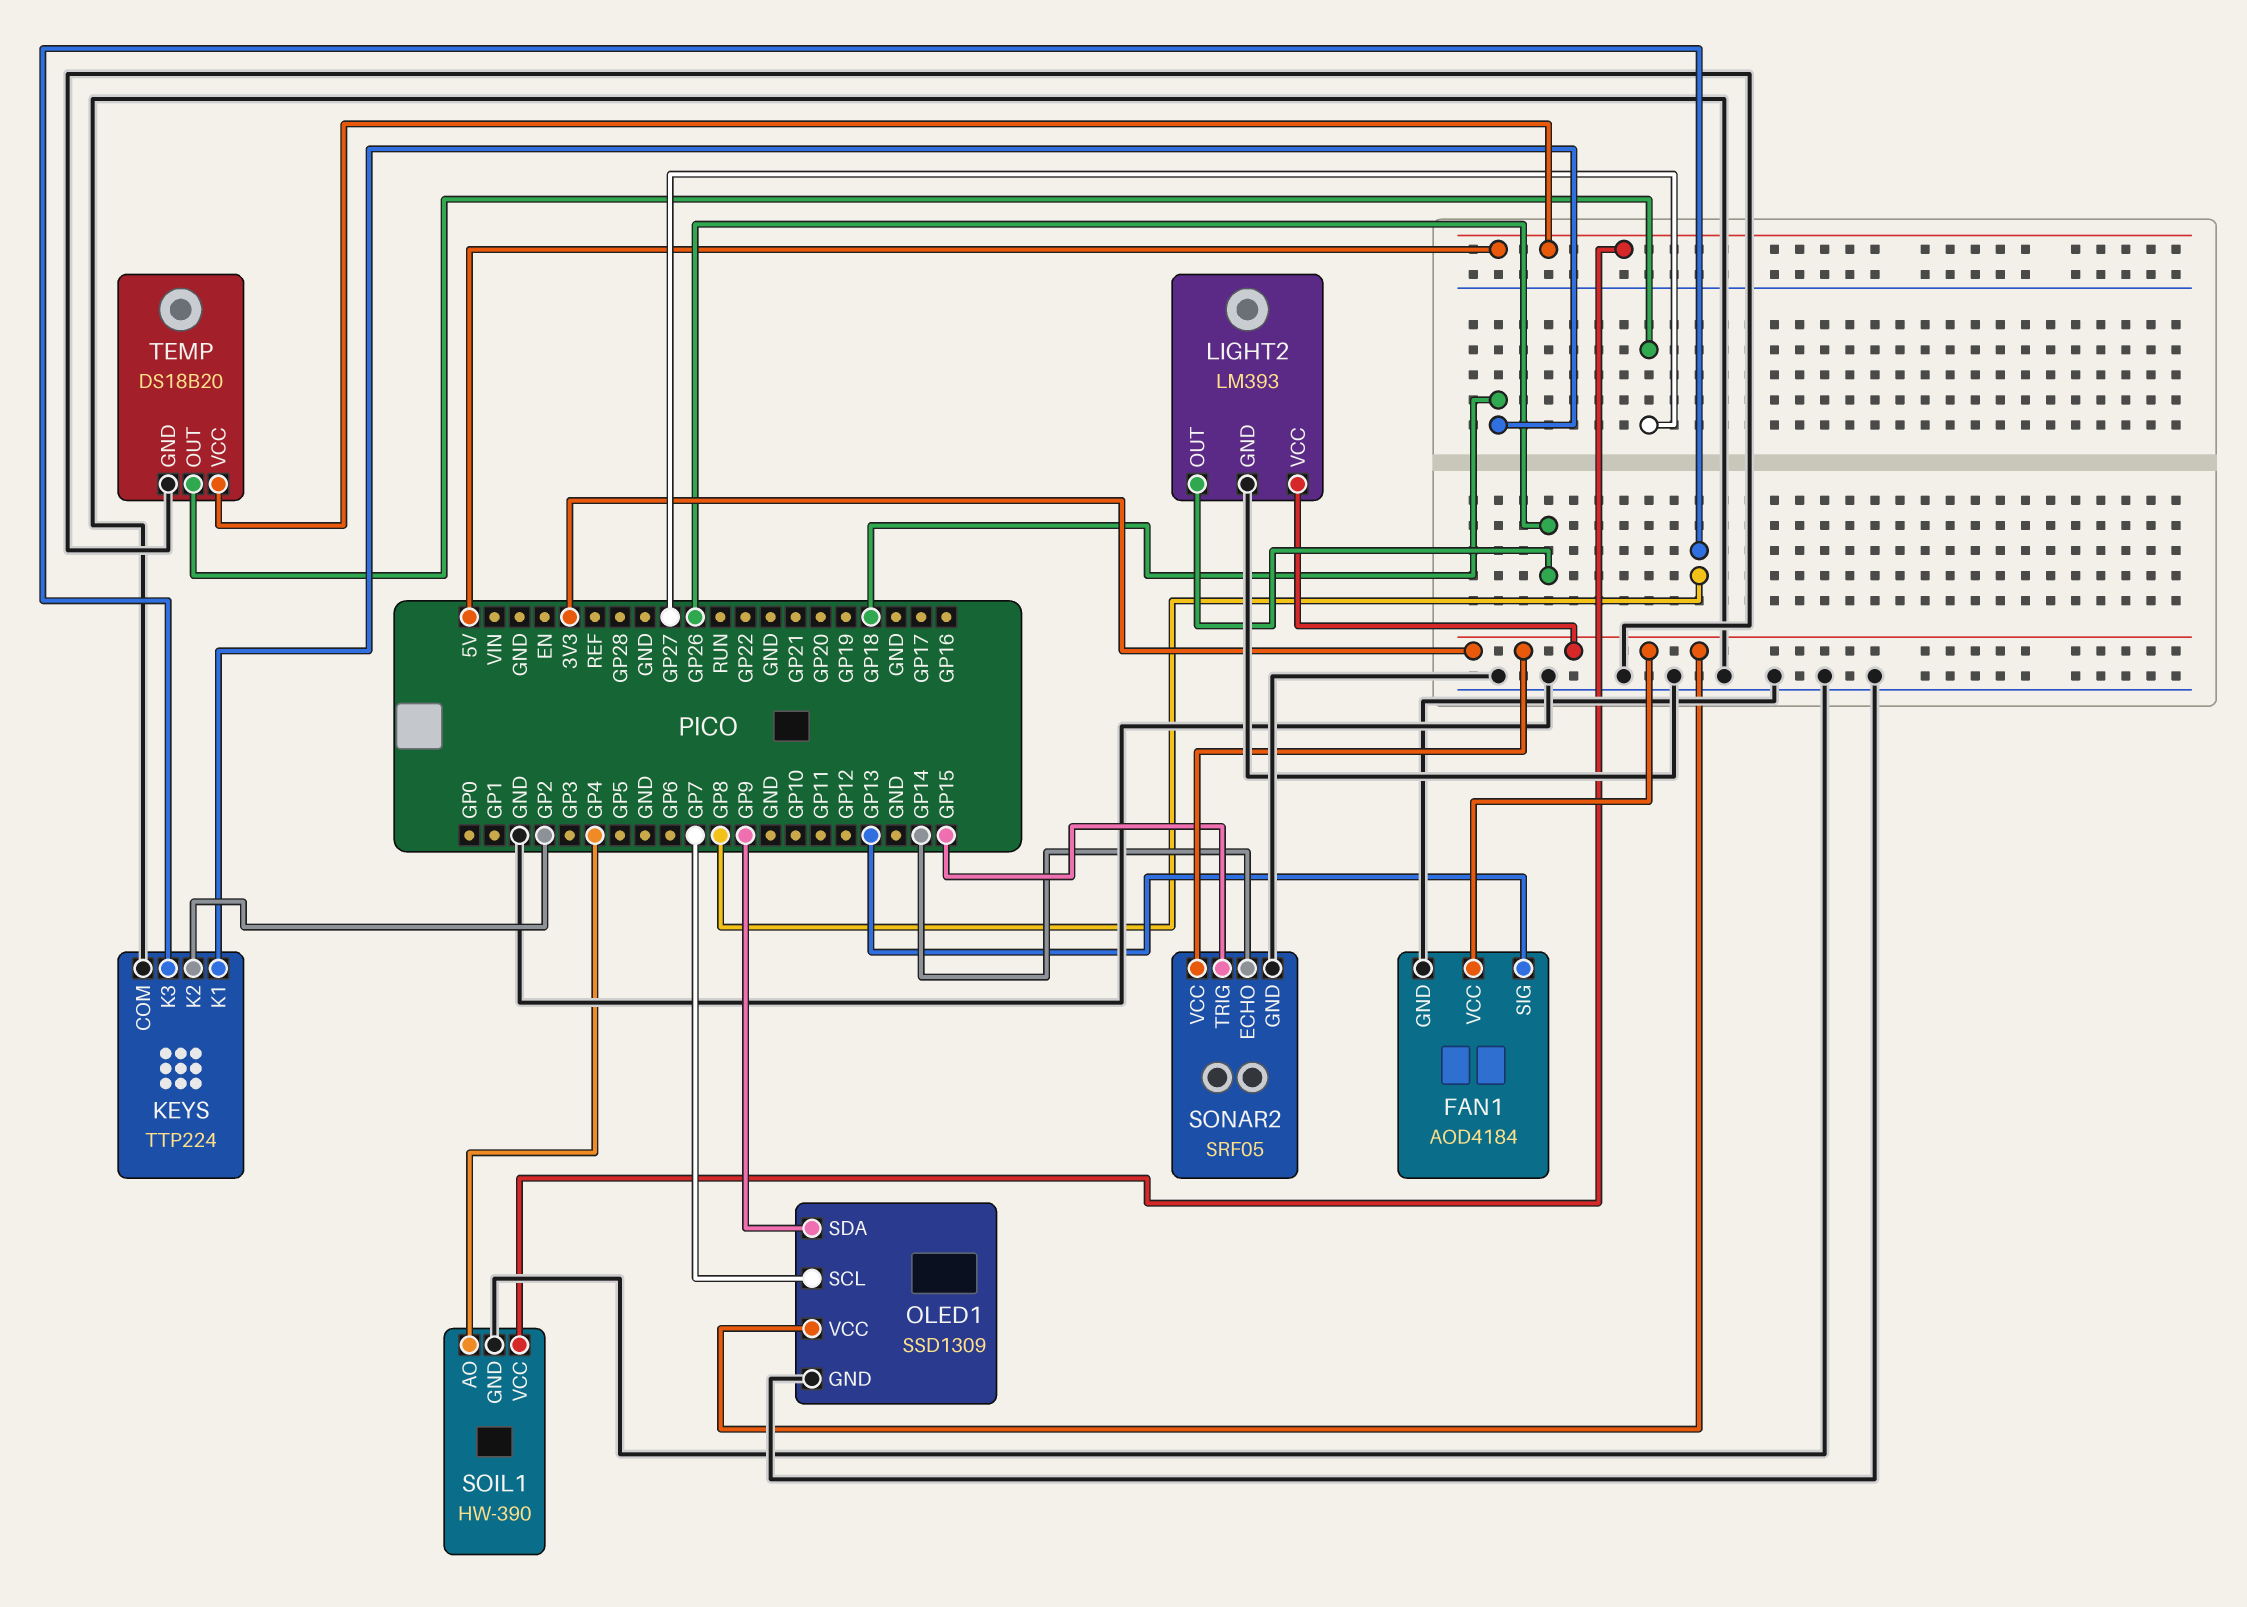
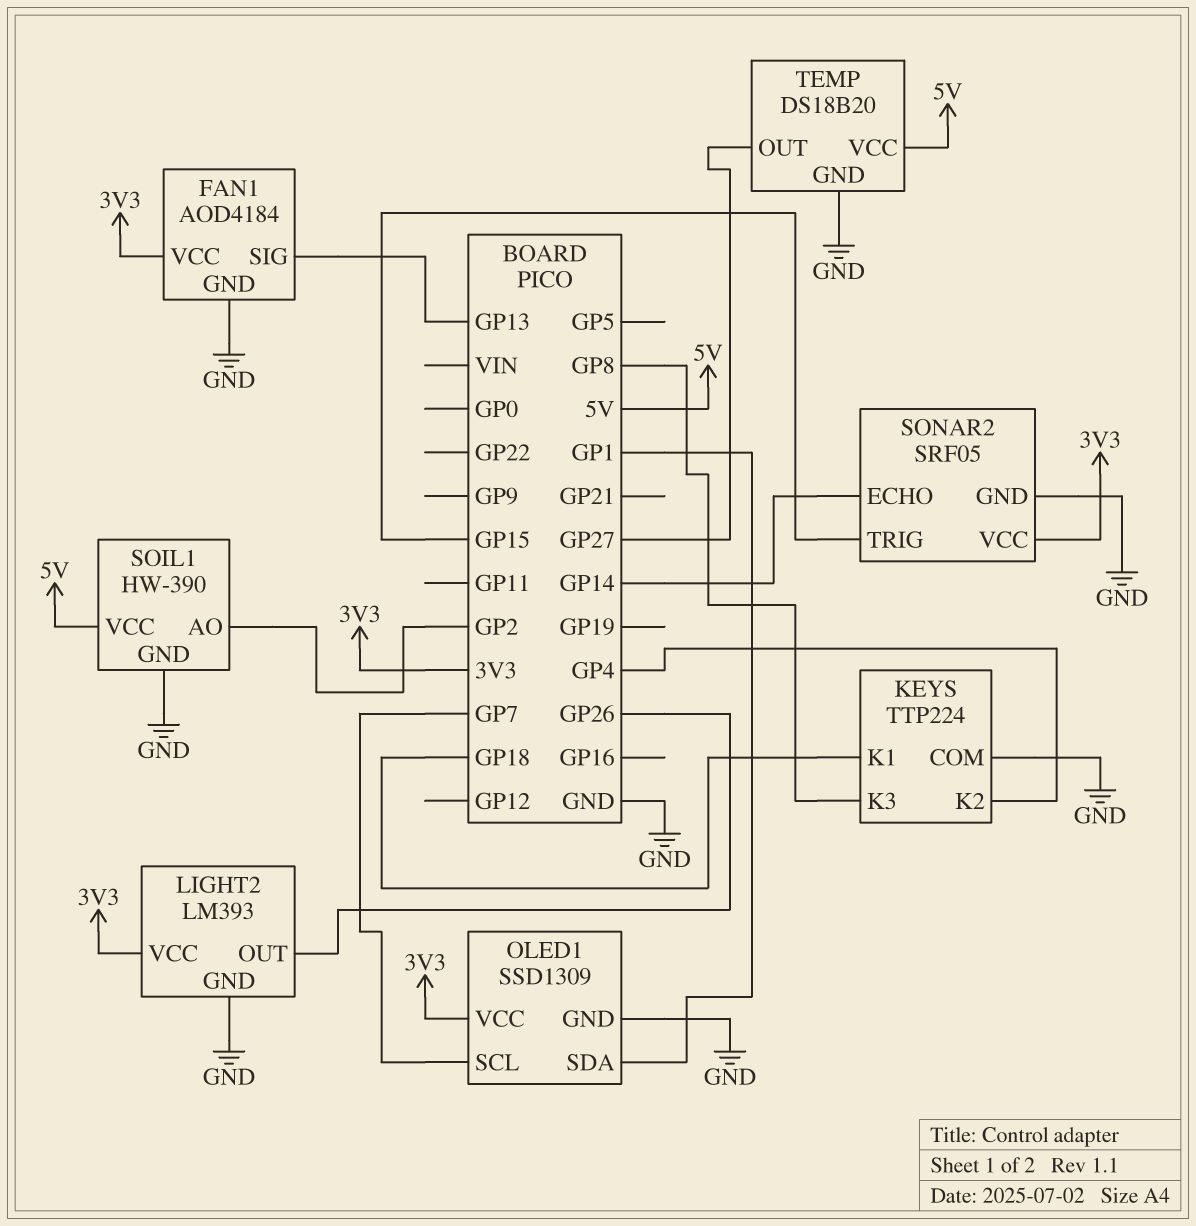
KEYS pin K2: GP2 -> GP4
OLED1 pin SDA: GP9 -> GP1
SOIL1 pin AO: GP4 -> GP2

